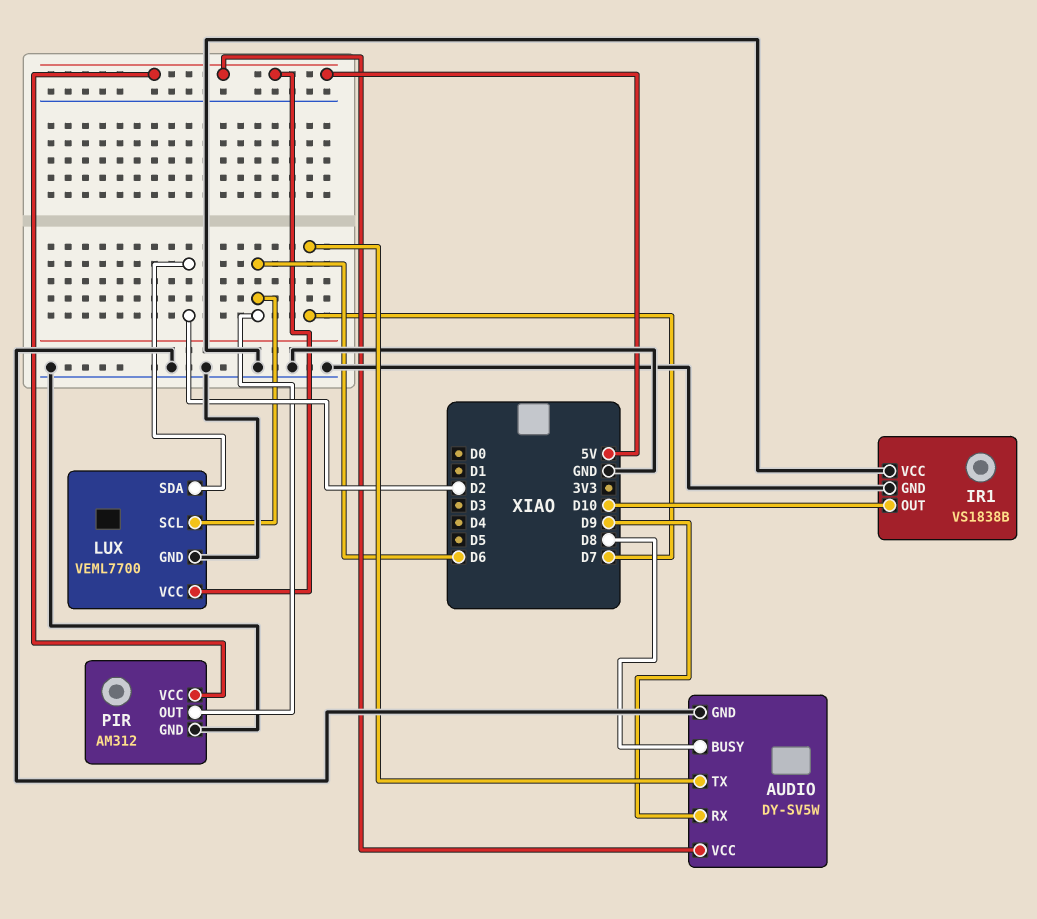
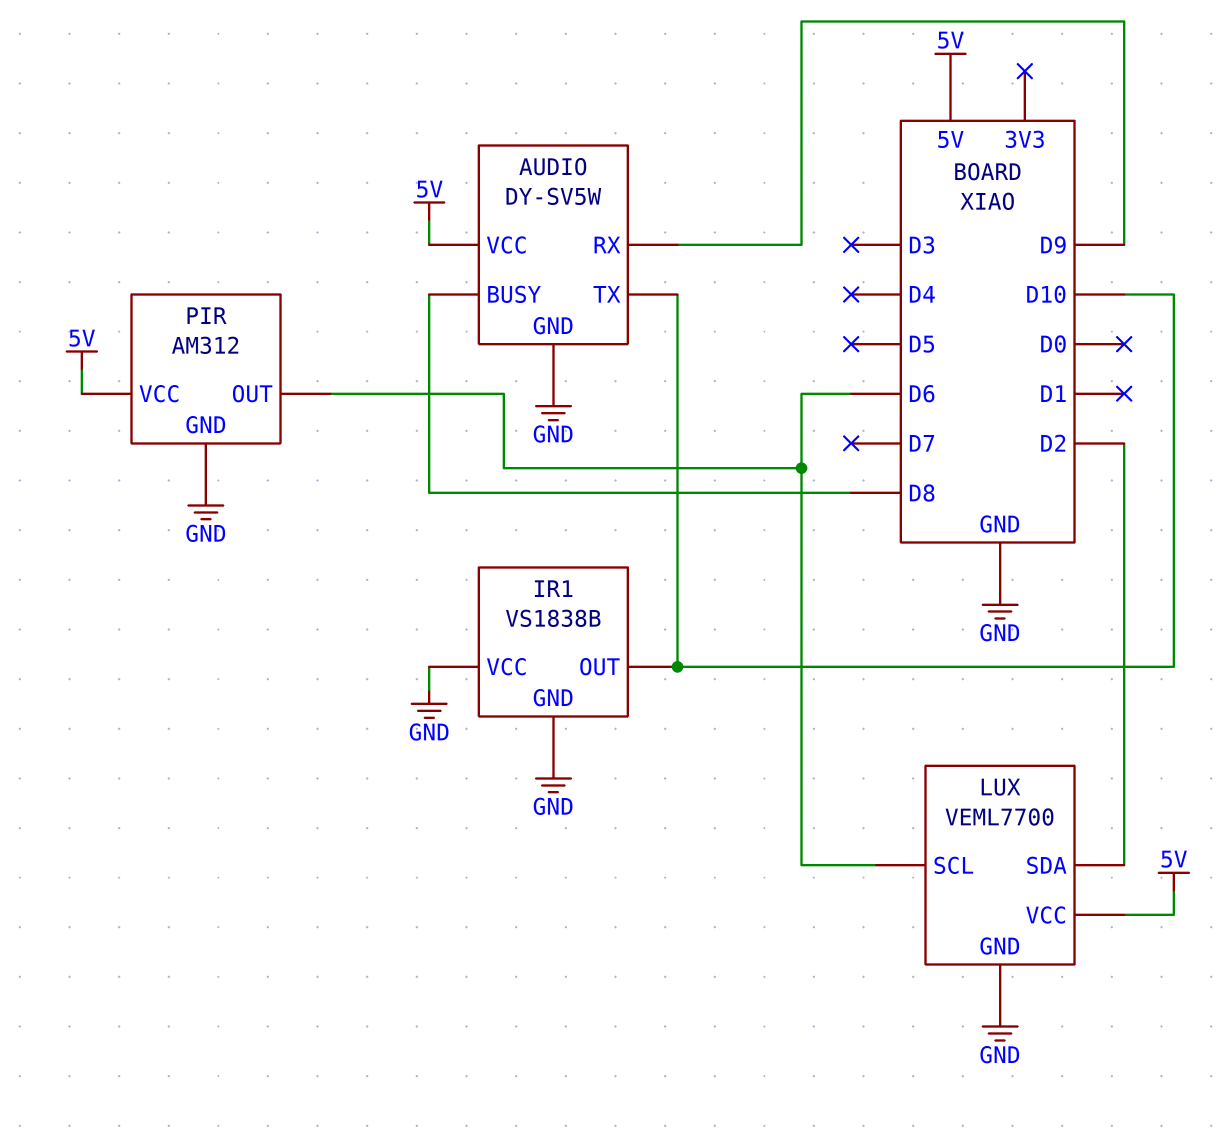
AUDIO pin TX: D7 -> D10

